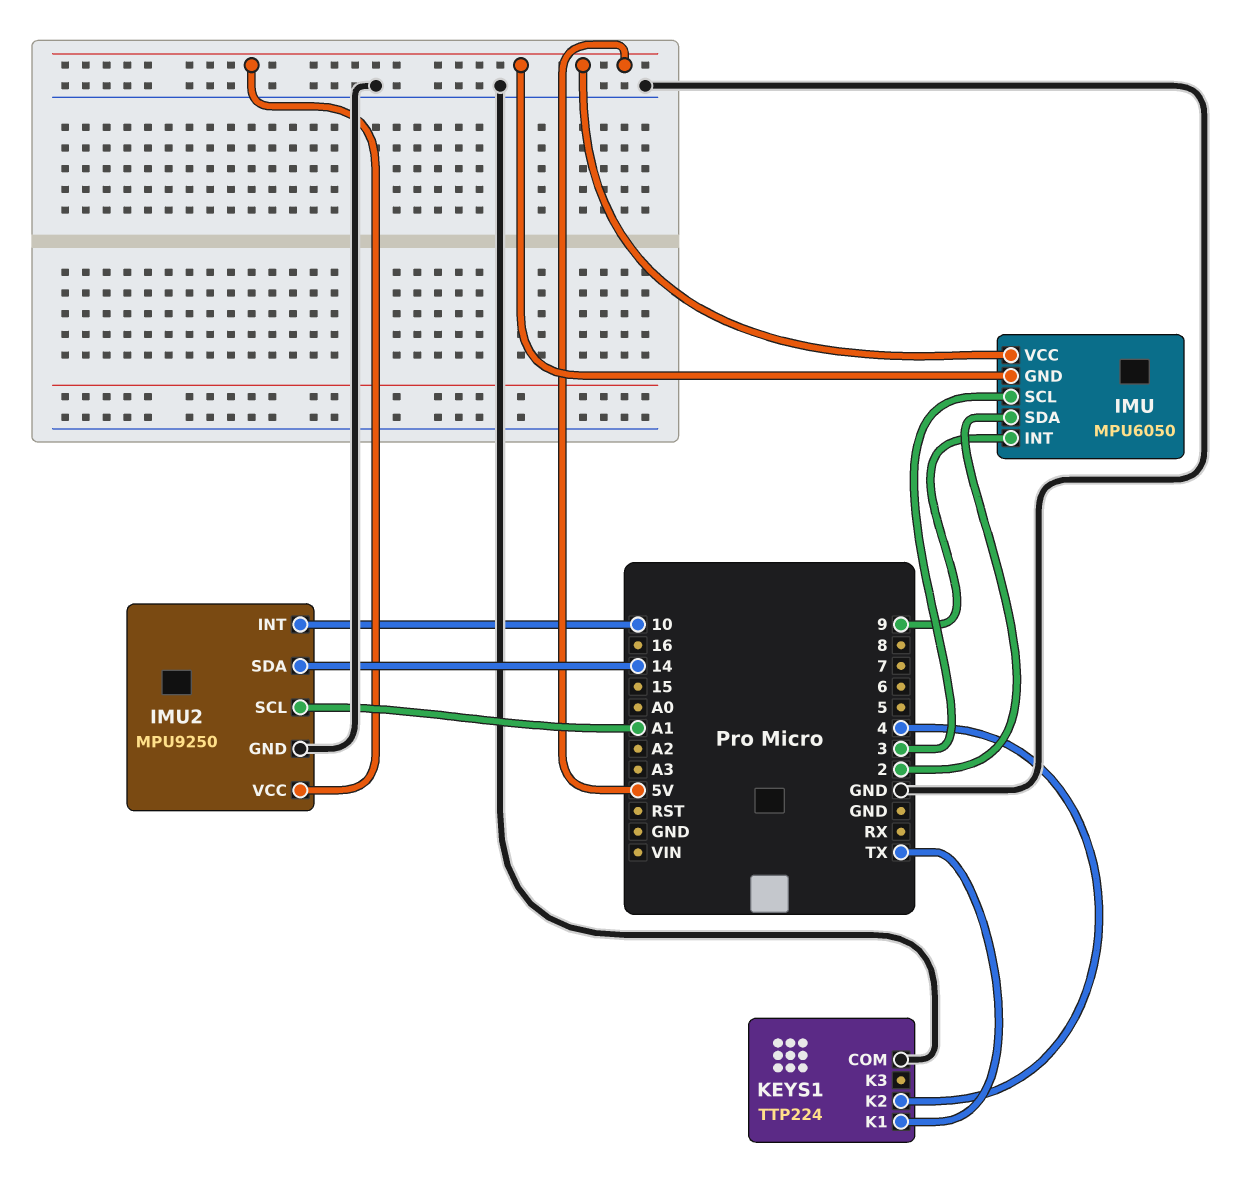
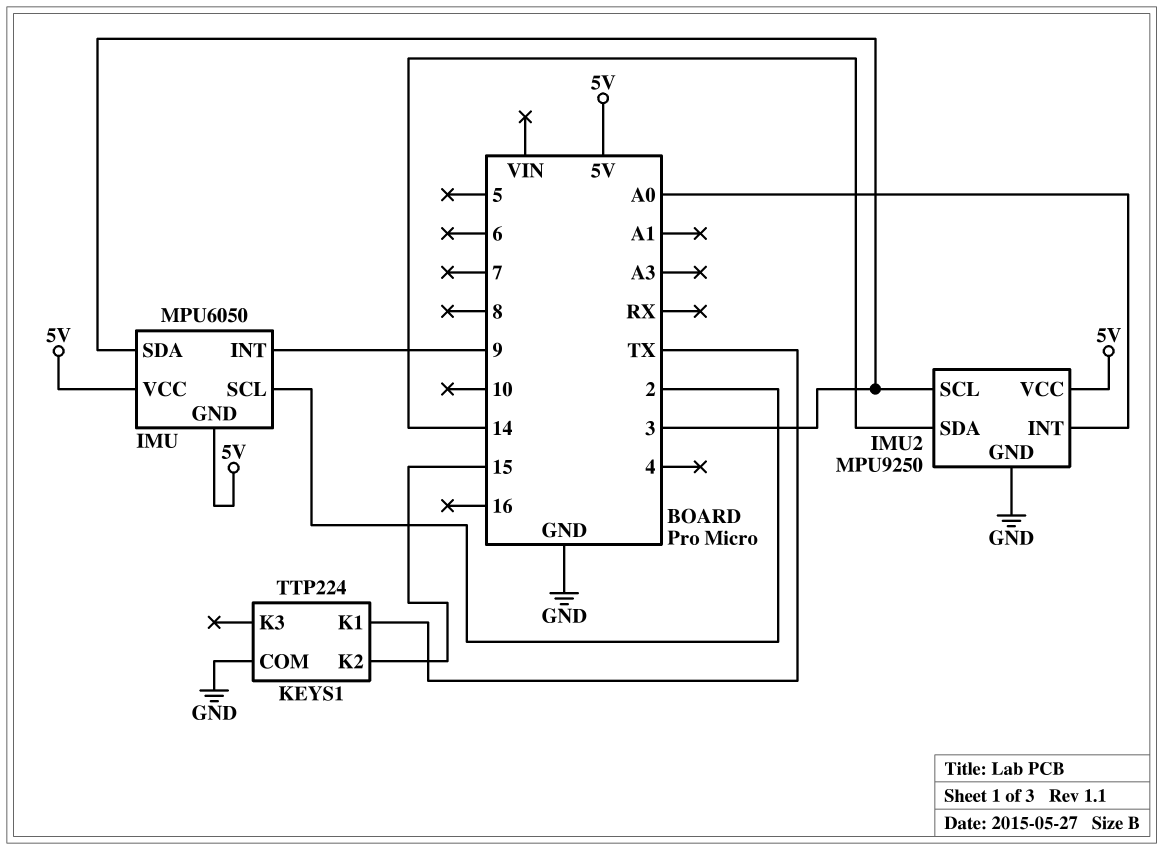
IMU pin SCL: 3 -> 2
IMU pin SDA: 2 -> 3
IMU2 pin INT: 10 -> A0
IMU2 pin SCL: A1 -> 3
KEYS1 pin K2: 4 -> 15

